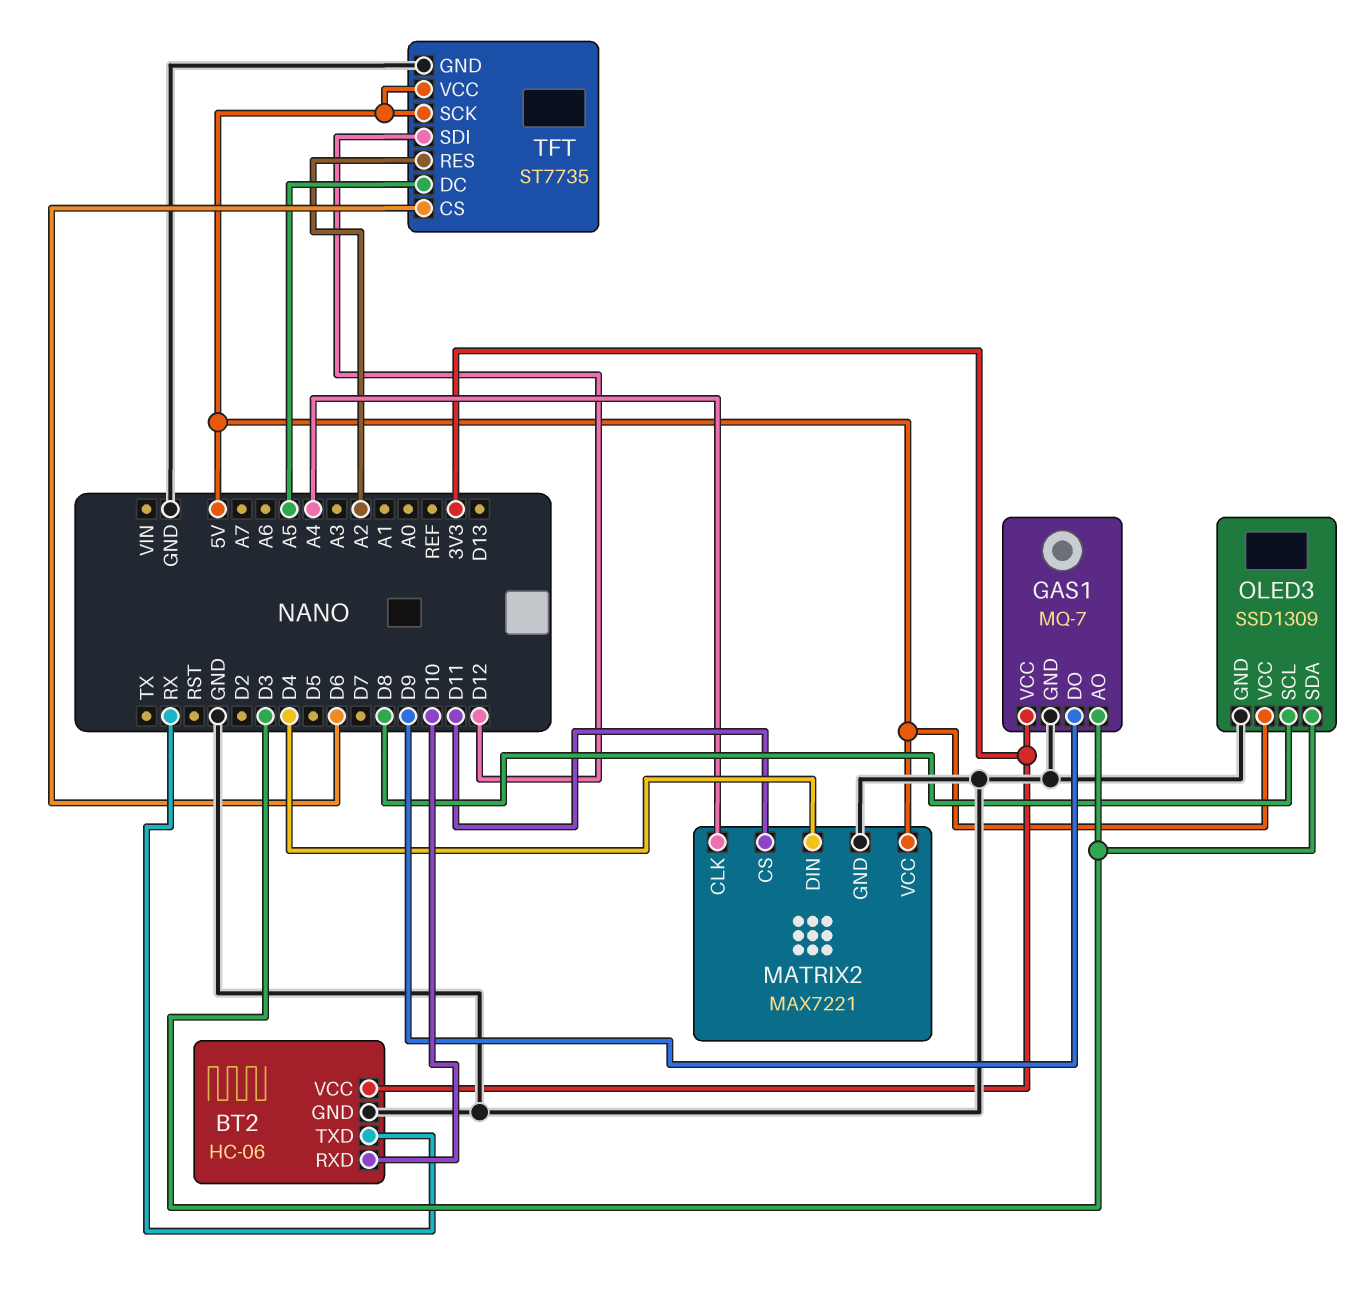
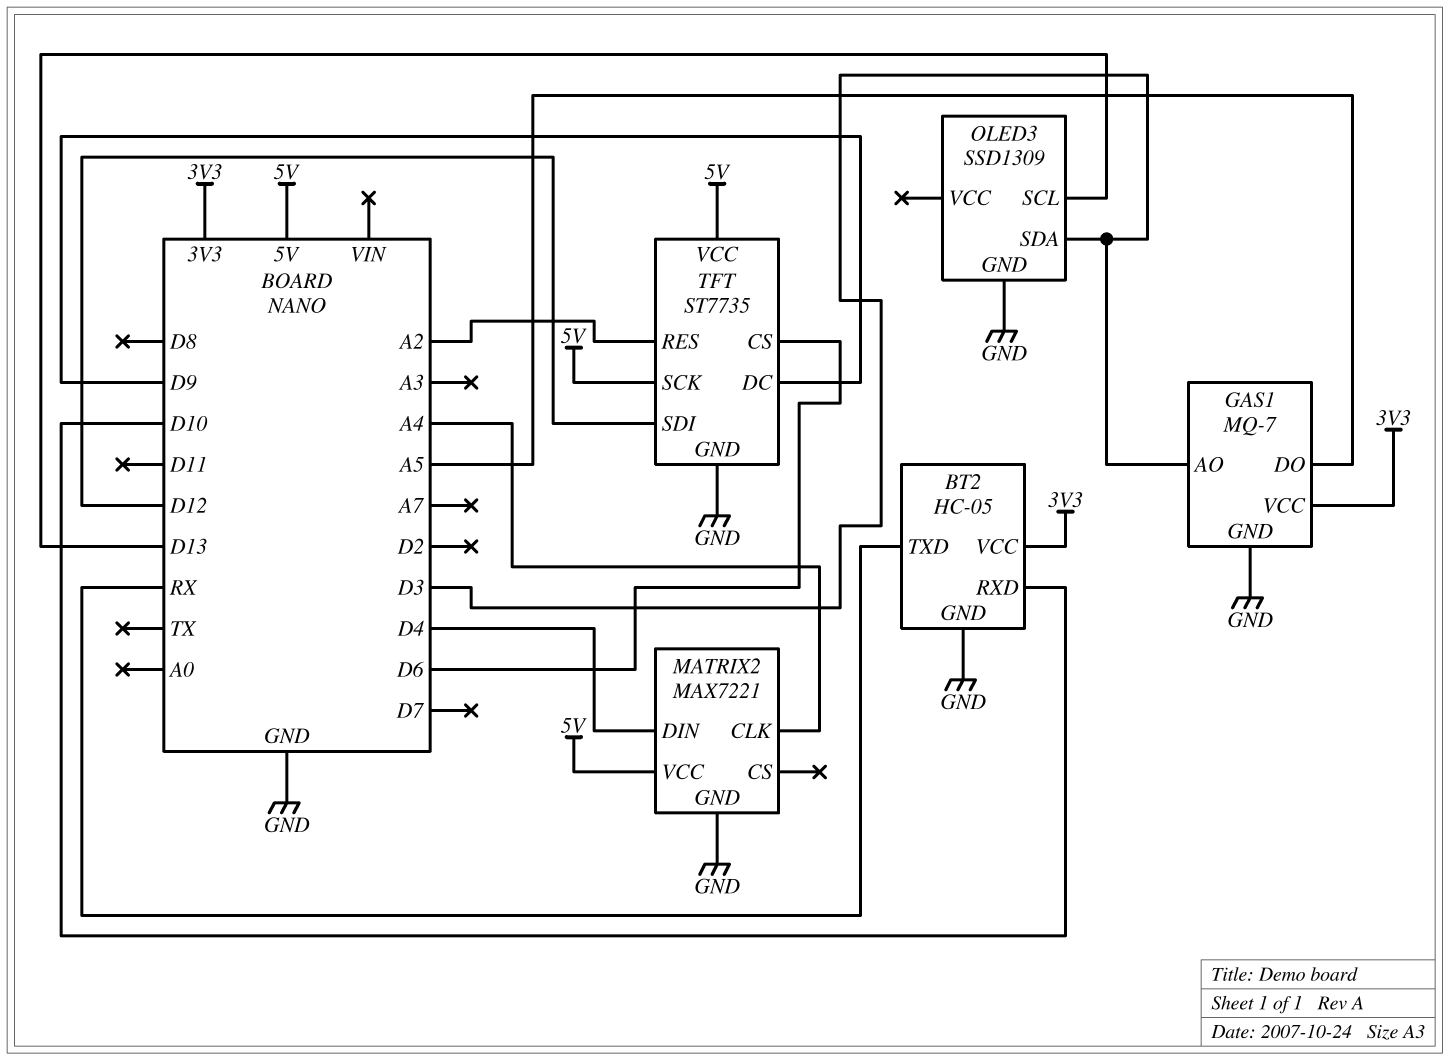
BT2: HC-06 -> HC-05
GAS1 pin DO: D9 -> A5
MATRIX2 pin CS: D11 -> none
OLED3 pin SCL: D8 -> D13
OLED3 pin VCC: 5V -> none
TFT pin DC: A5 -> D9

